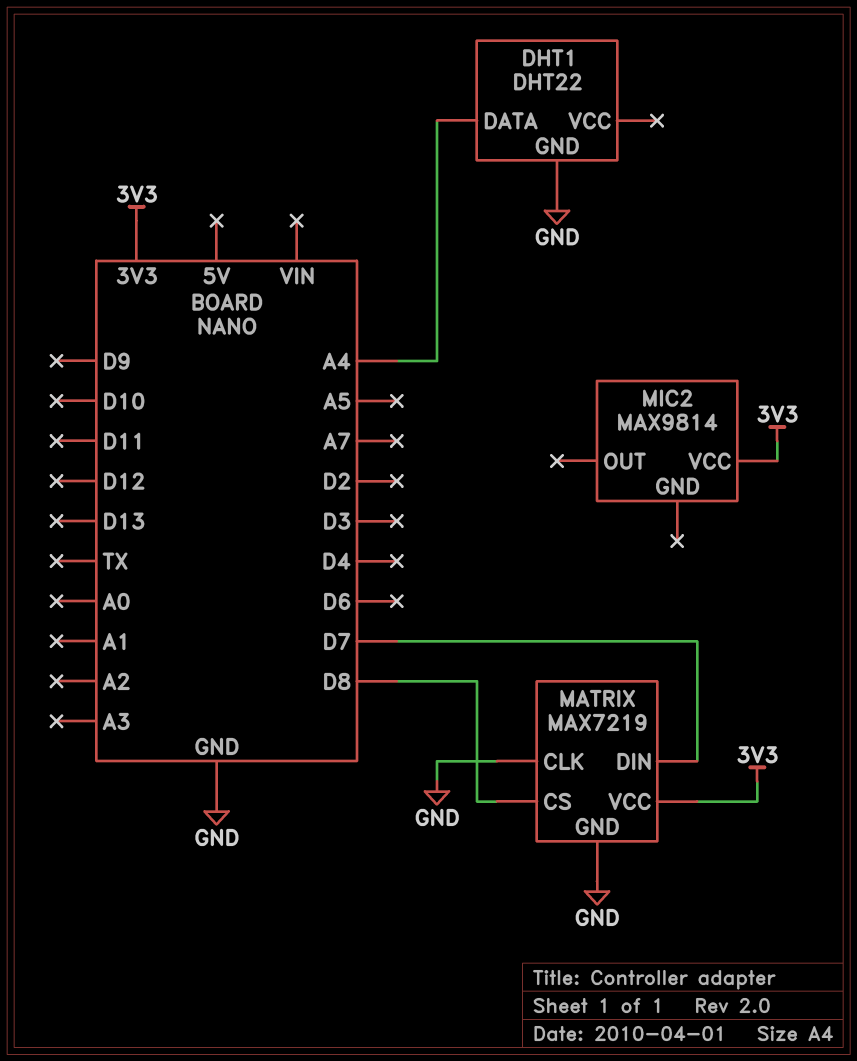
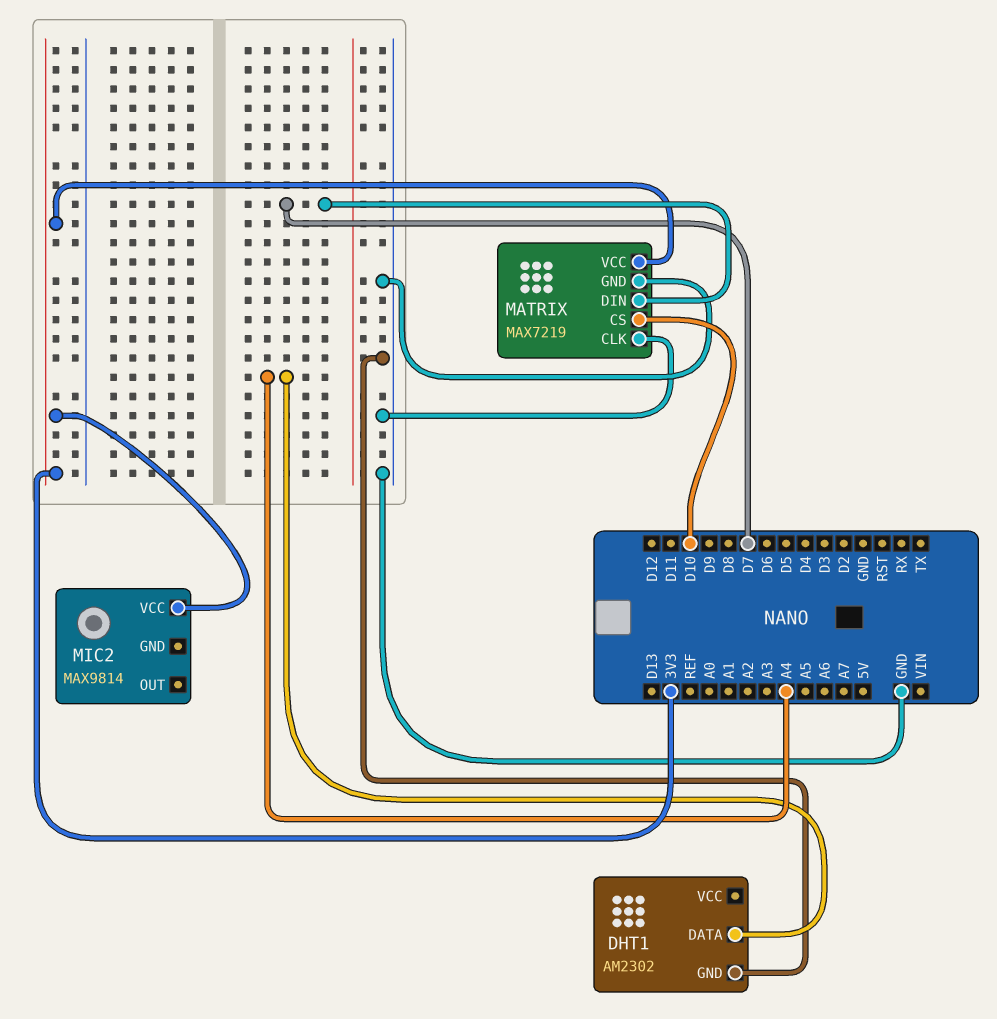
DHT1: DHT22 -> AM2302
MATRIX pin CS: D8 -> D10

